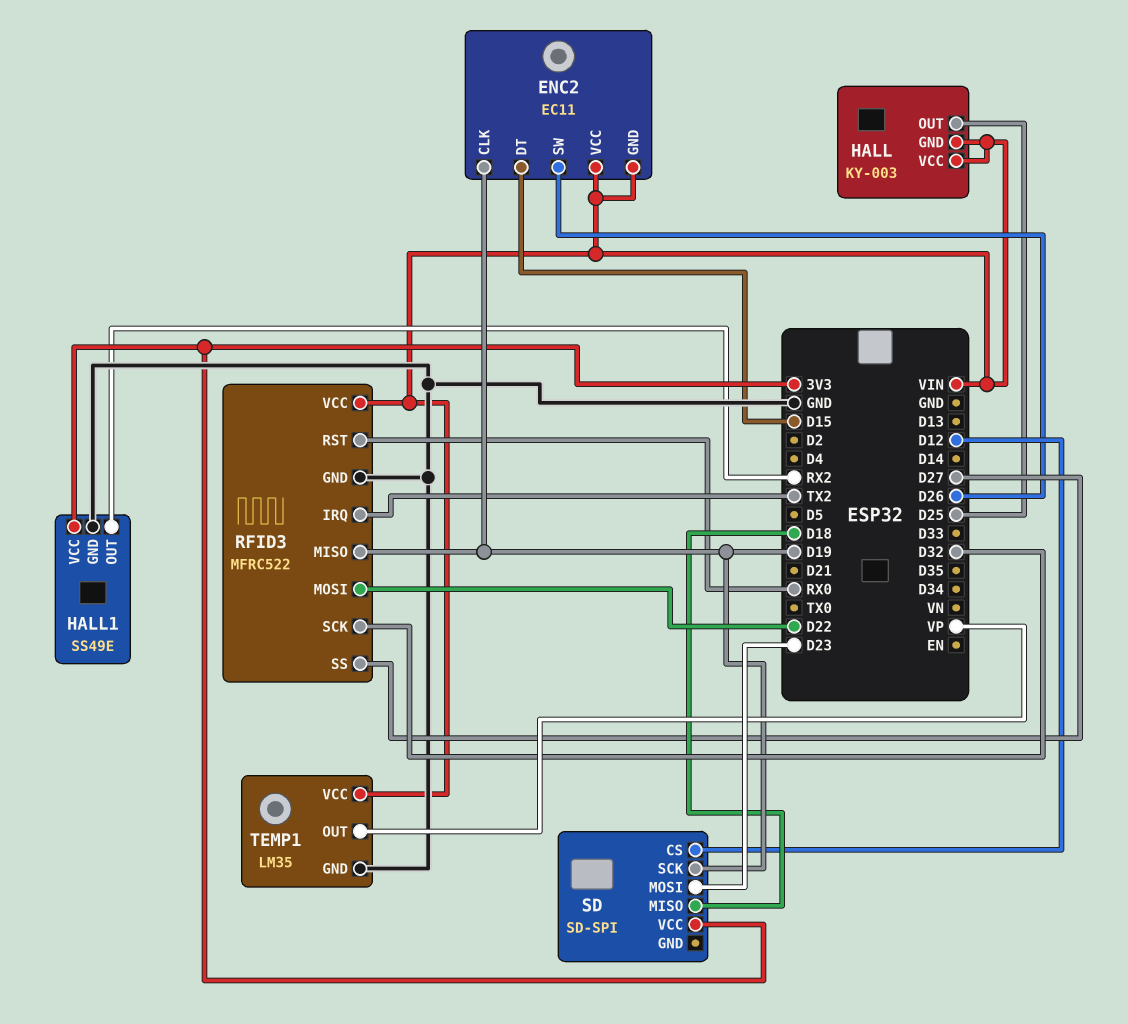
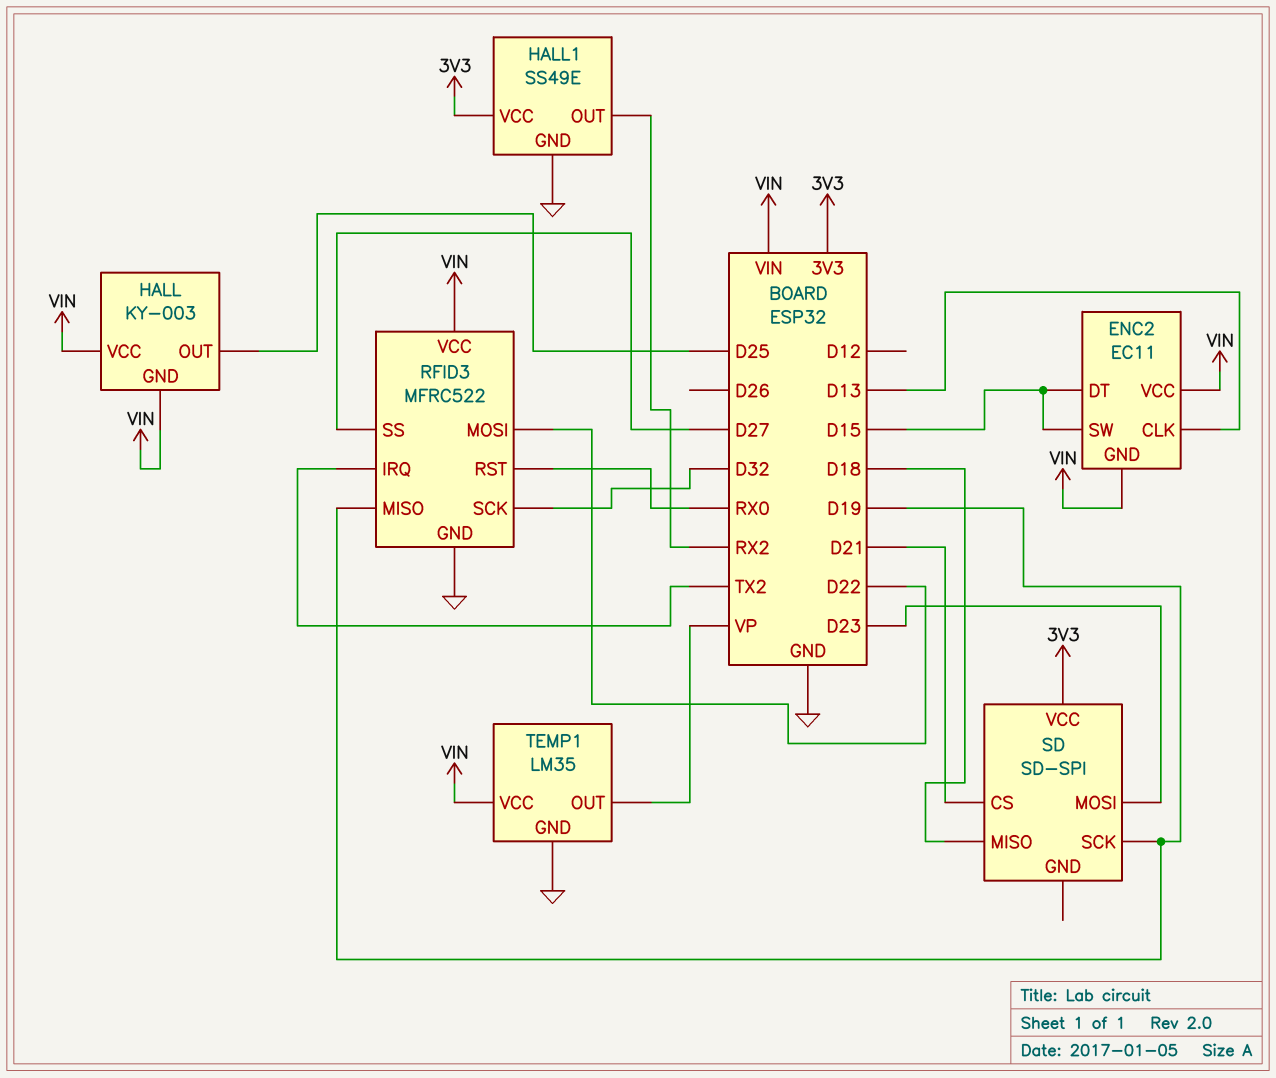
ENC2 pin CLK: D19 -> D13
ENC2 pin SW: D26 -> D15
SD pin CS: D12 -> D21

